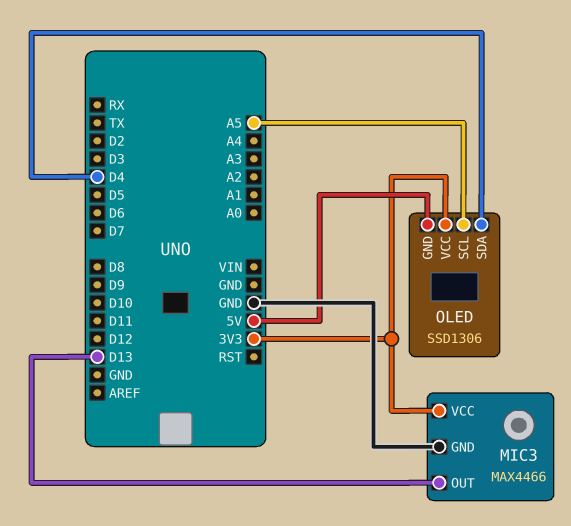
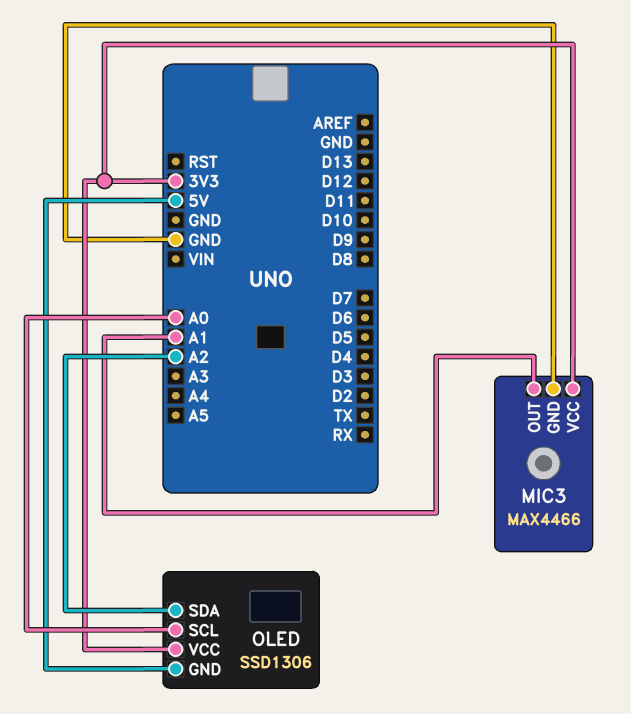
MIC3 pin OUT: D13 -> A1
OLED pin SCL: A5 -> A0
OLED pin SDA: D4 -> A2

